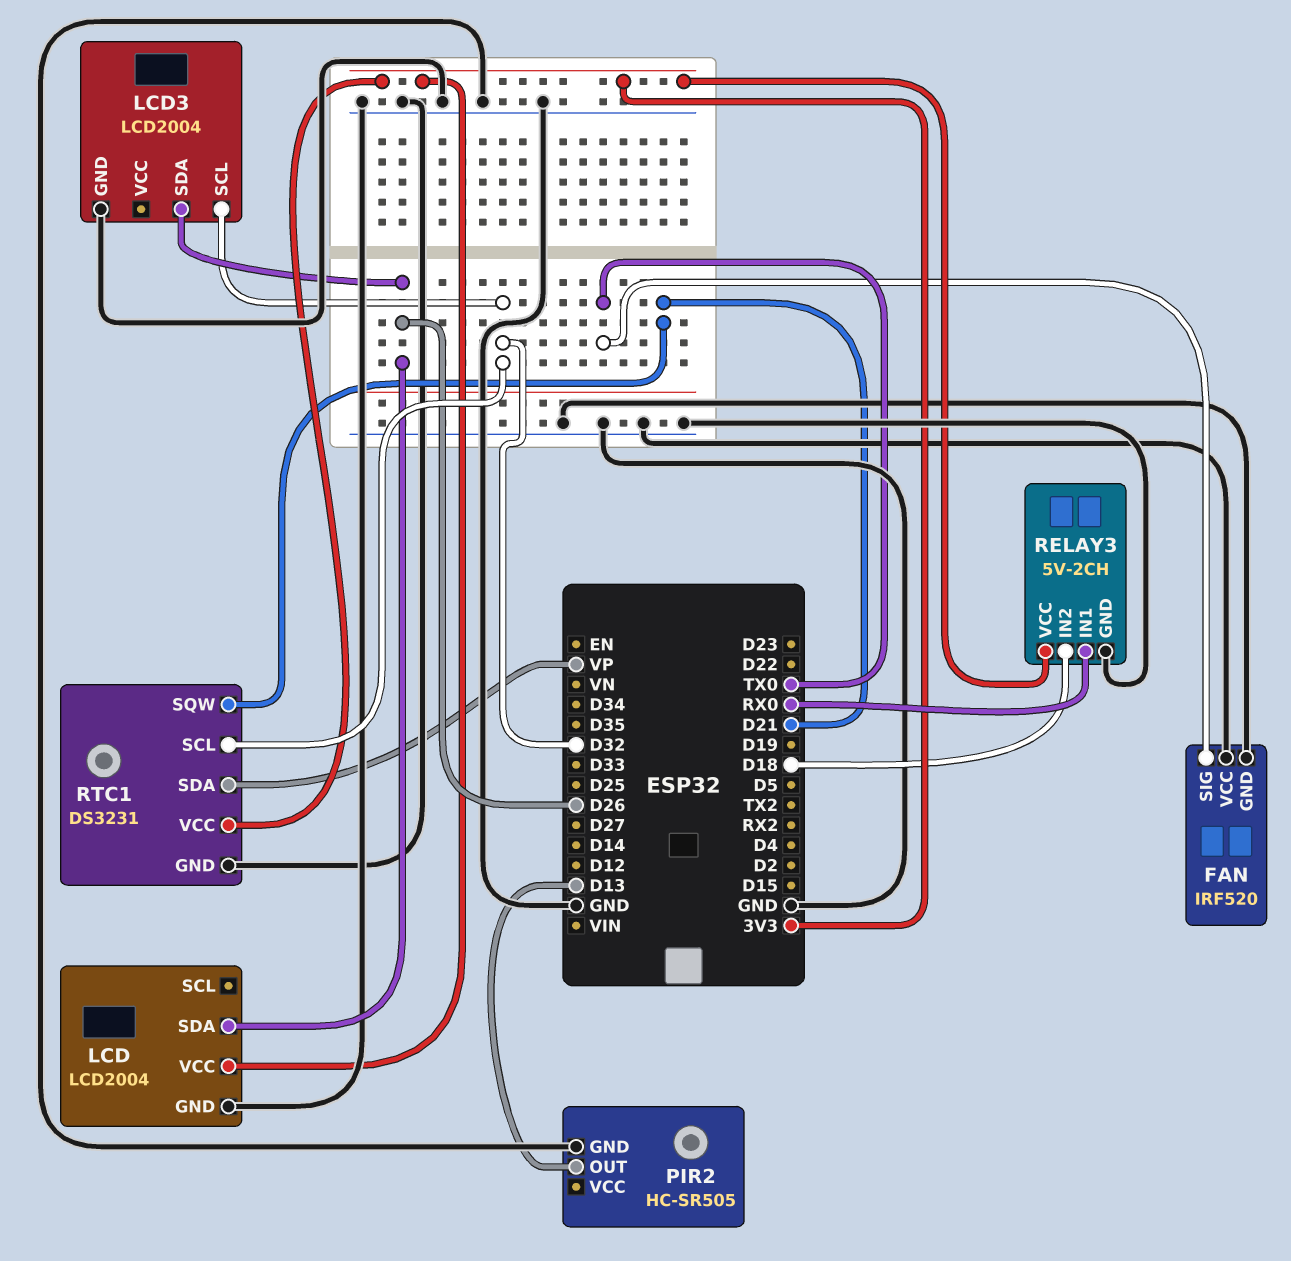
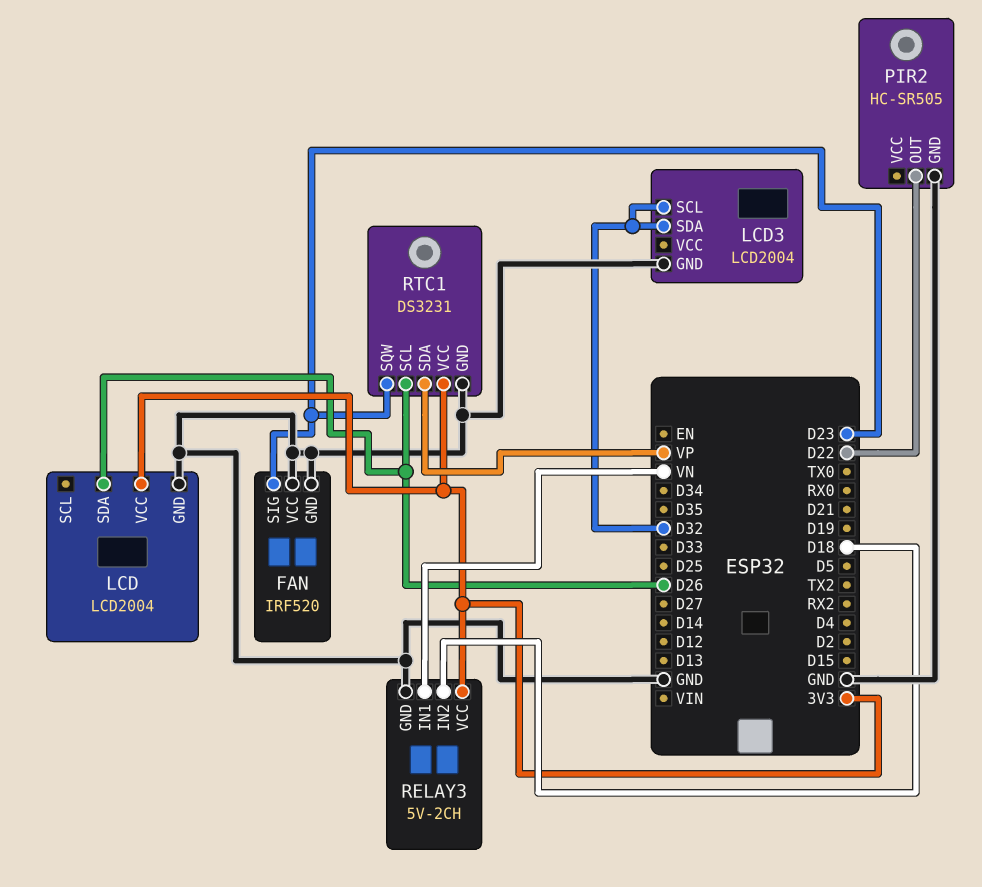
FAN pin SIG: TX0 -> D23
LCD3 pin SDA: D26 -> D32
PIR2 pin OUT: D13 -> D22
RELAY3 pin IN1: RX0 -> VN
RTC1 pin SCL: D32 -> D26
RTC1 pin SQW: D21 -> D23

